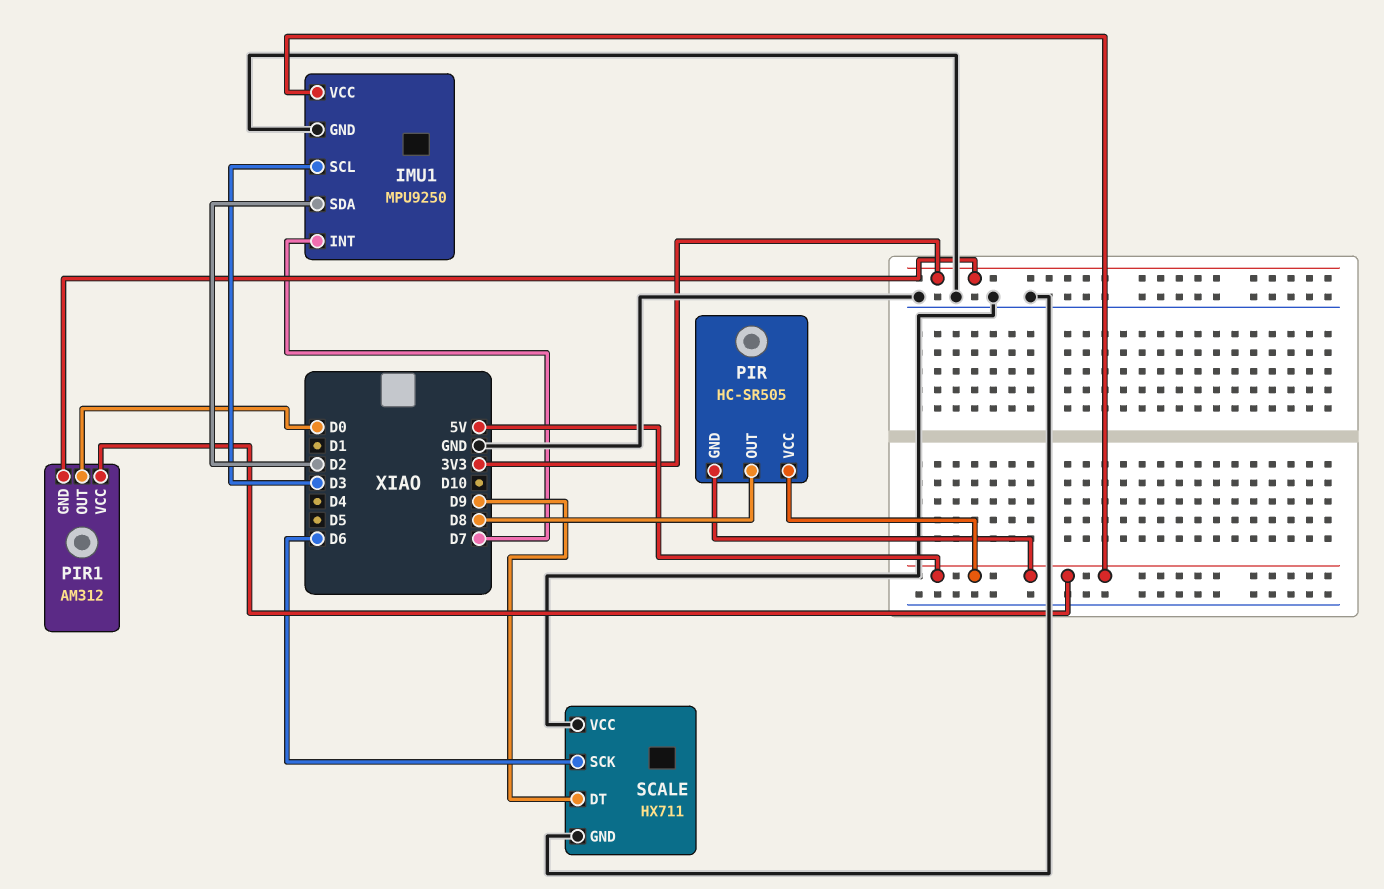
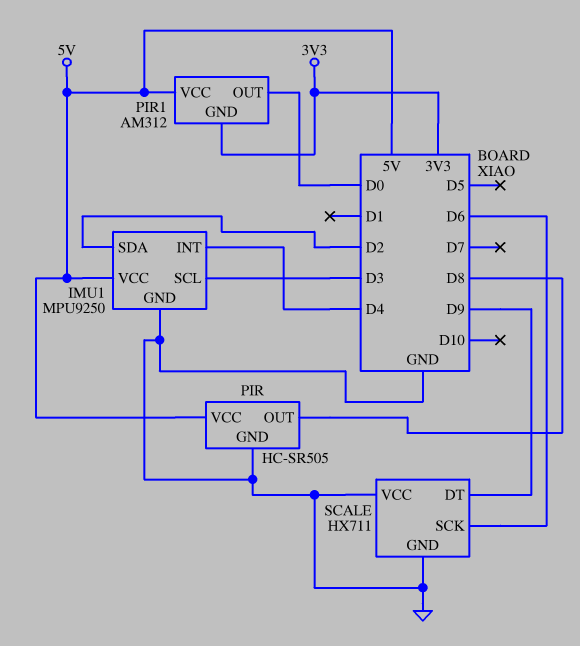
IMU1 pin INT: D7 -> D4
PIR pin GND: 5V -> GND

